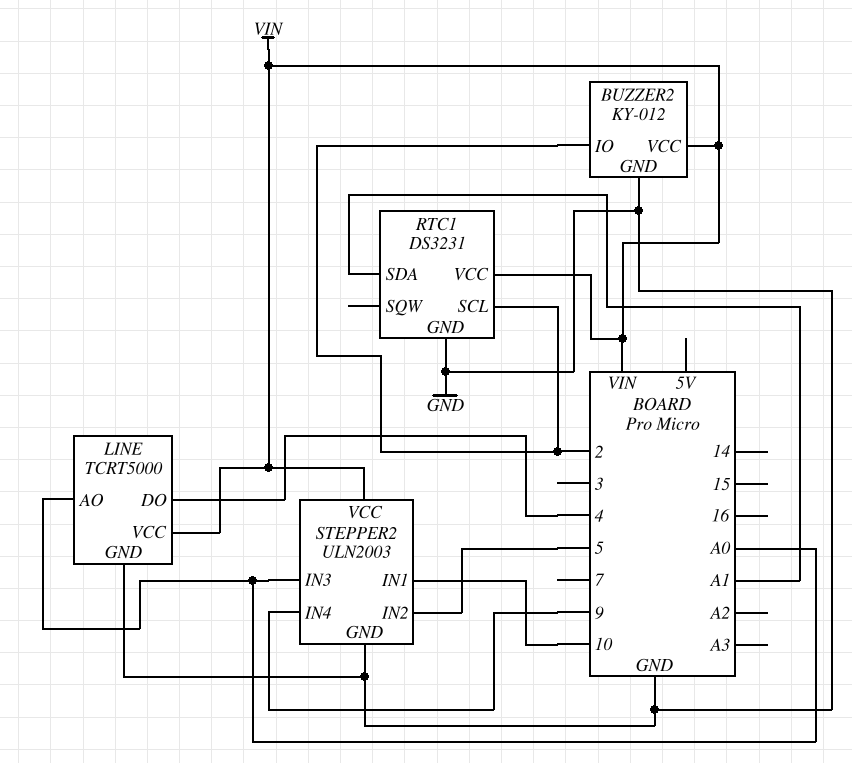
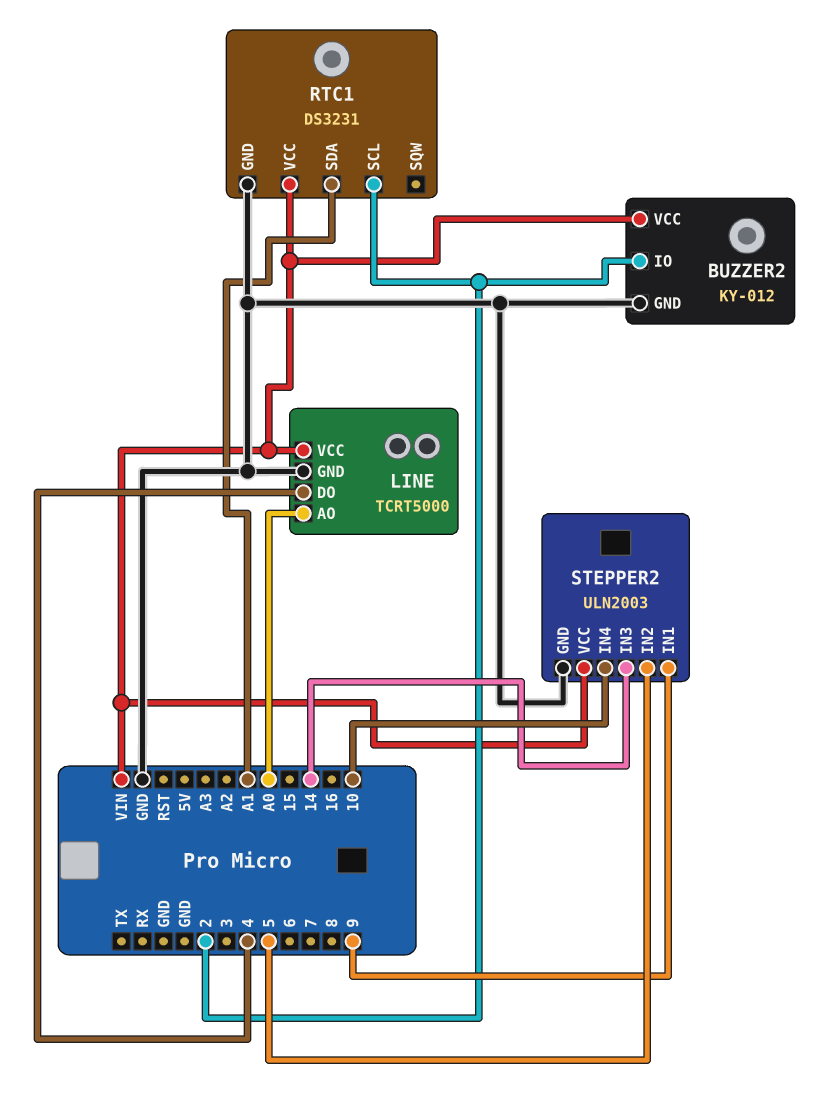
STEPPER2 pin IN1: 10 -> 9
STEPPER2 pin IN3: A0 -> 14
STEPPER2 pin IN4: 9 -> 10

